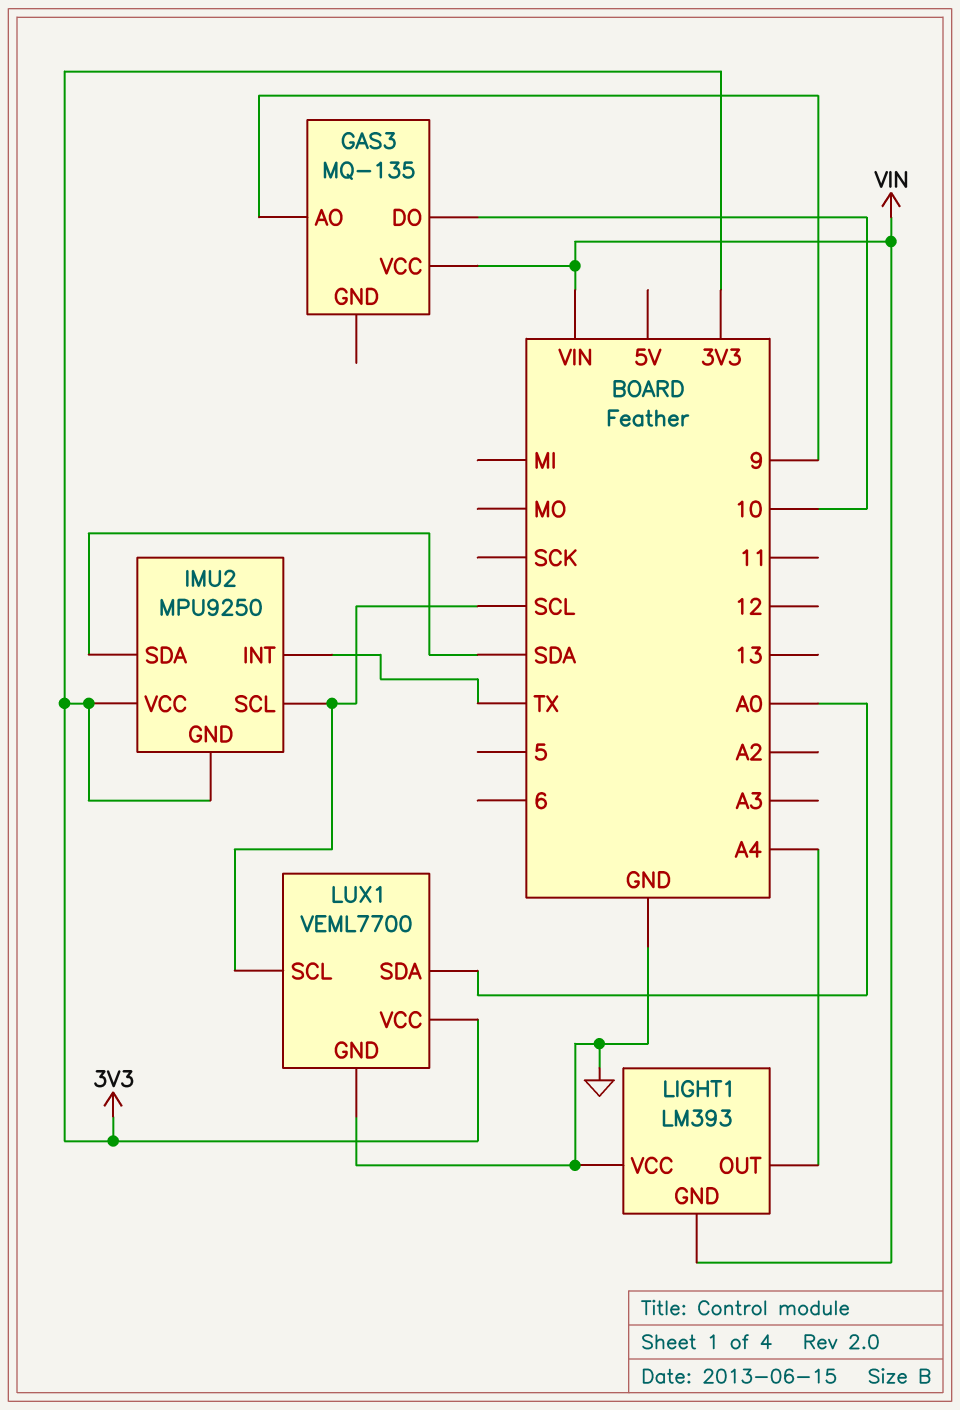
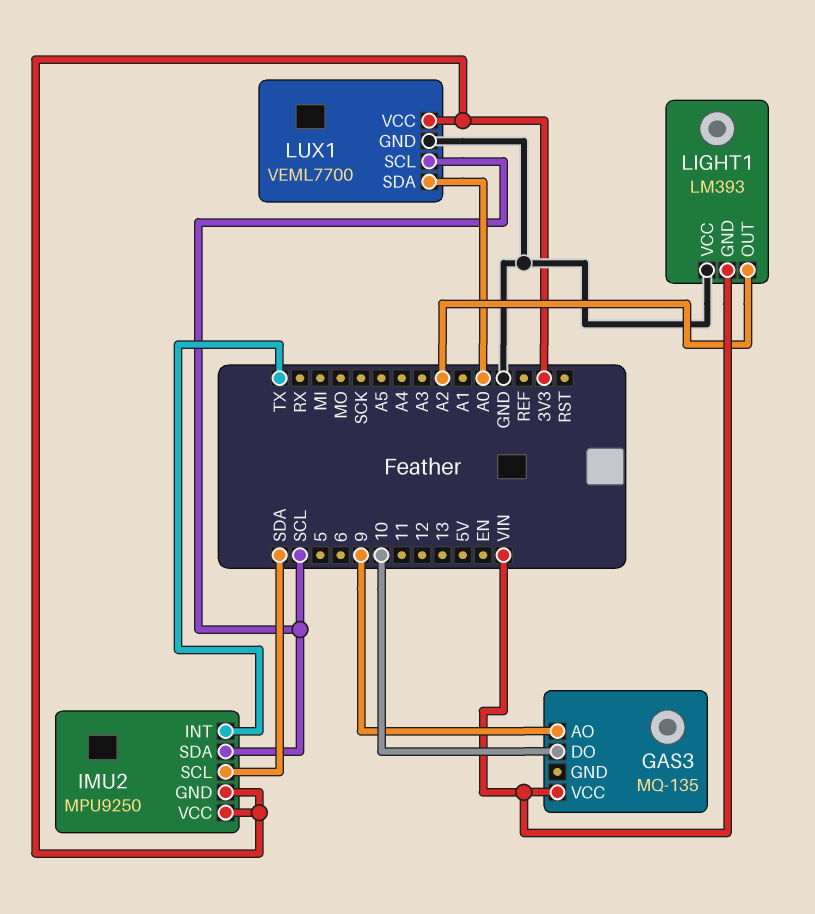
IMU2 pin SCL: SCL -> SDA
IMU2 pin SDA: SDA -> SCL
LIGHT1 pin OUT: A4 -> A2

